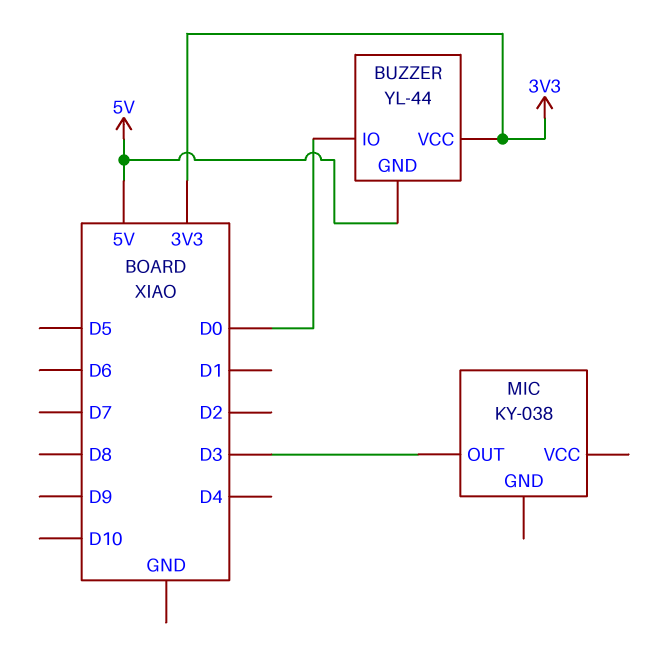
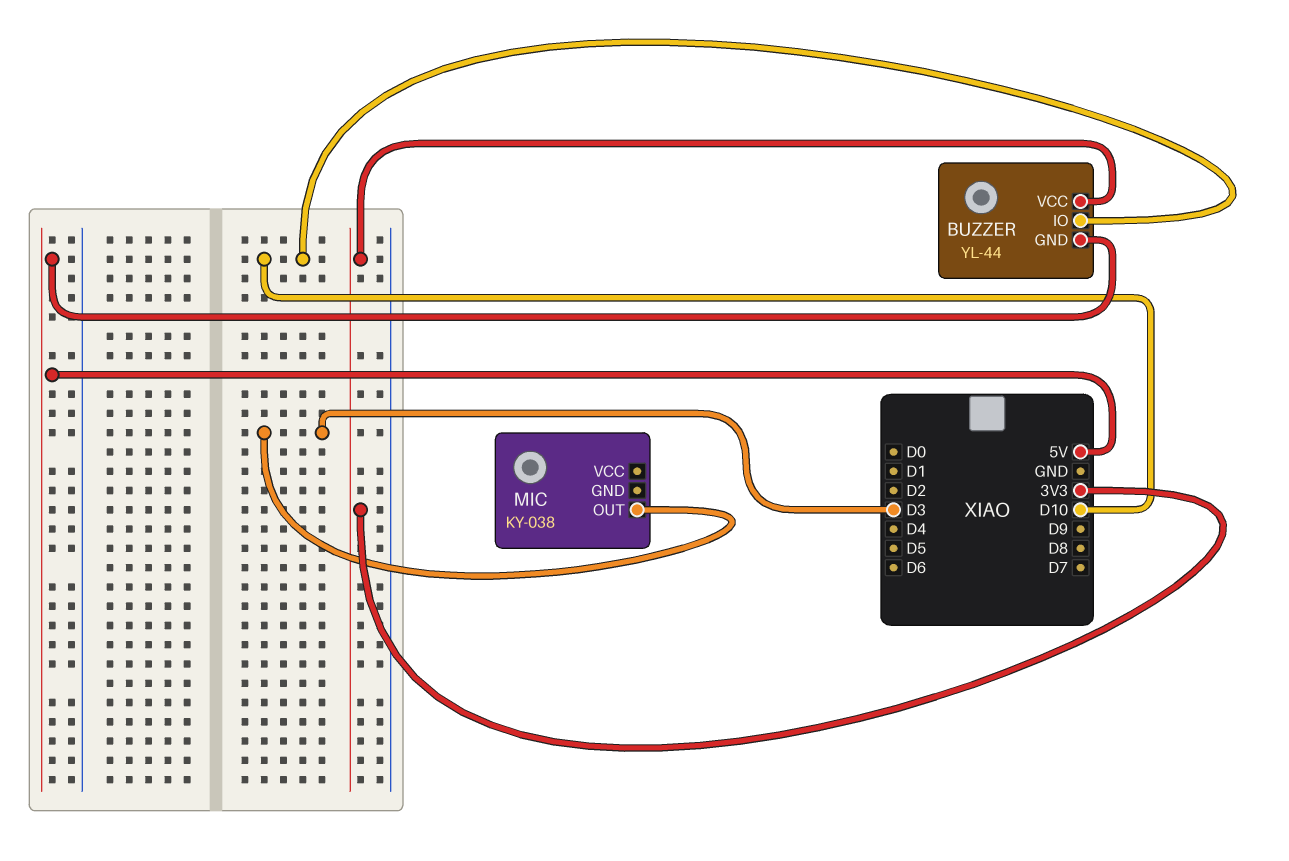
BUZZER pin IO: D0 -> D10

